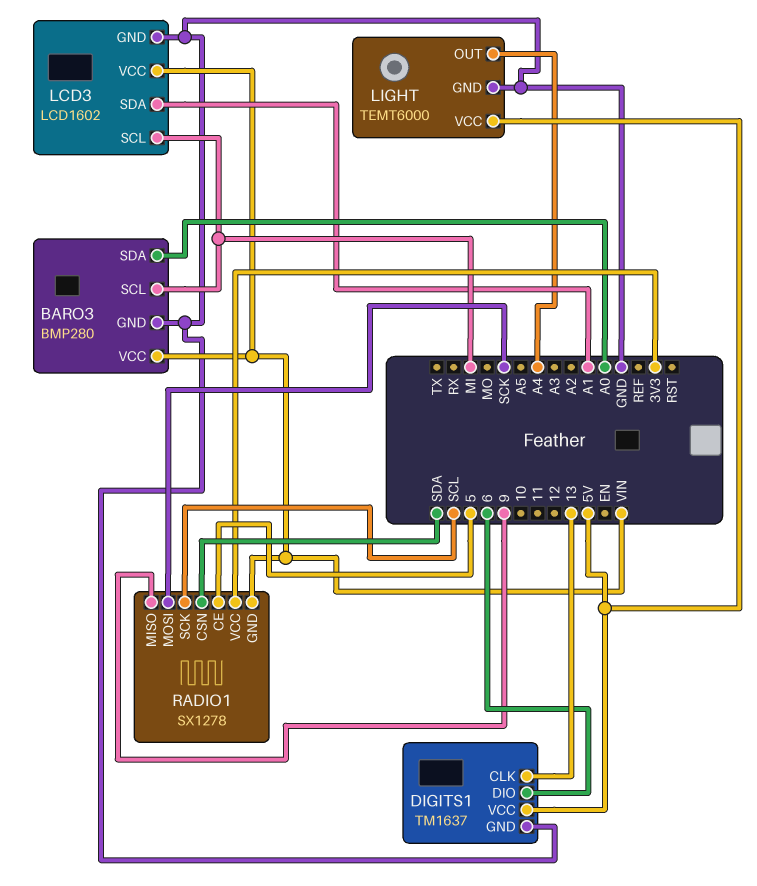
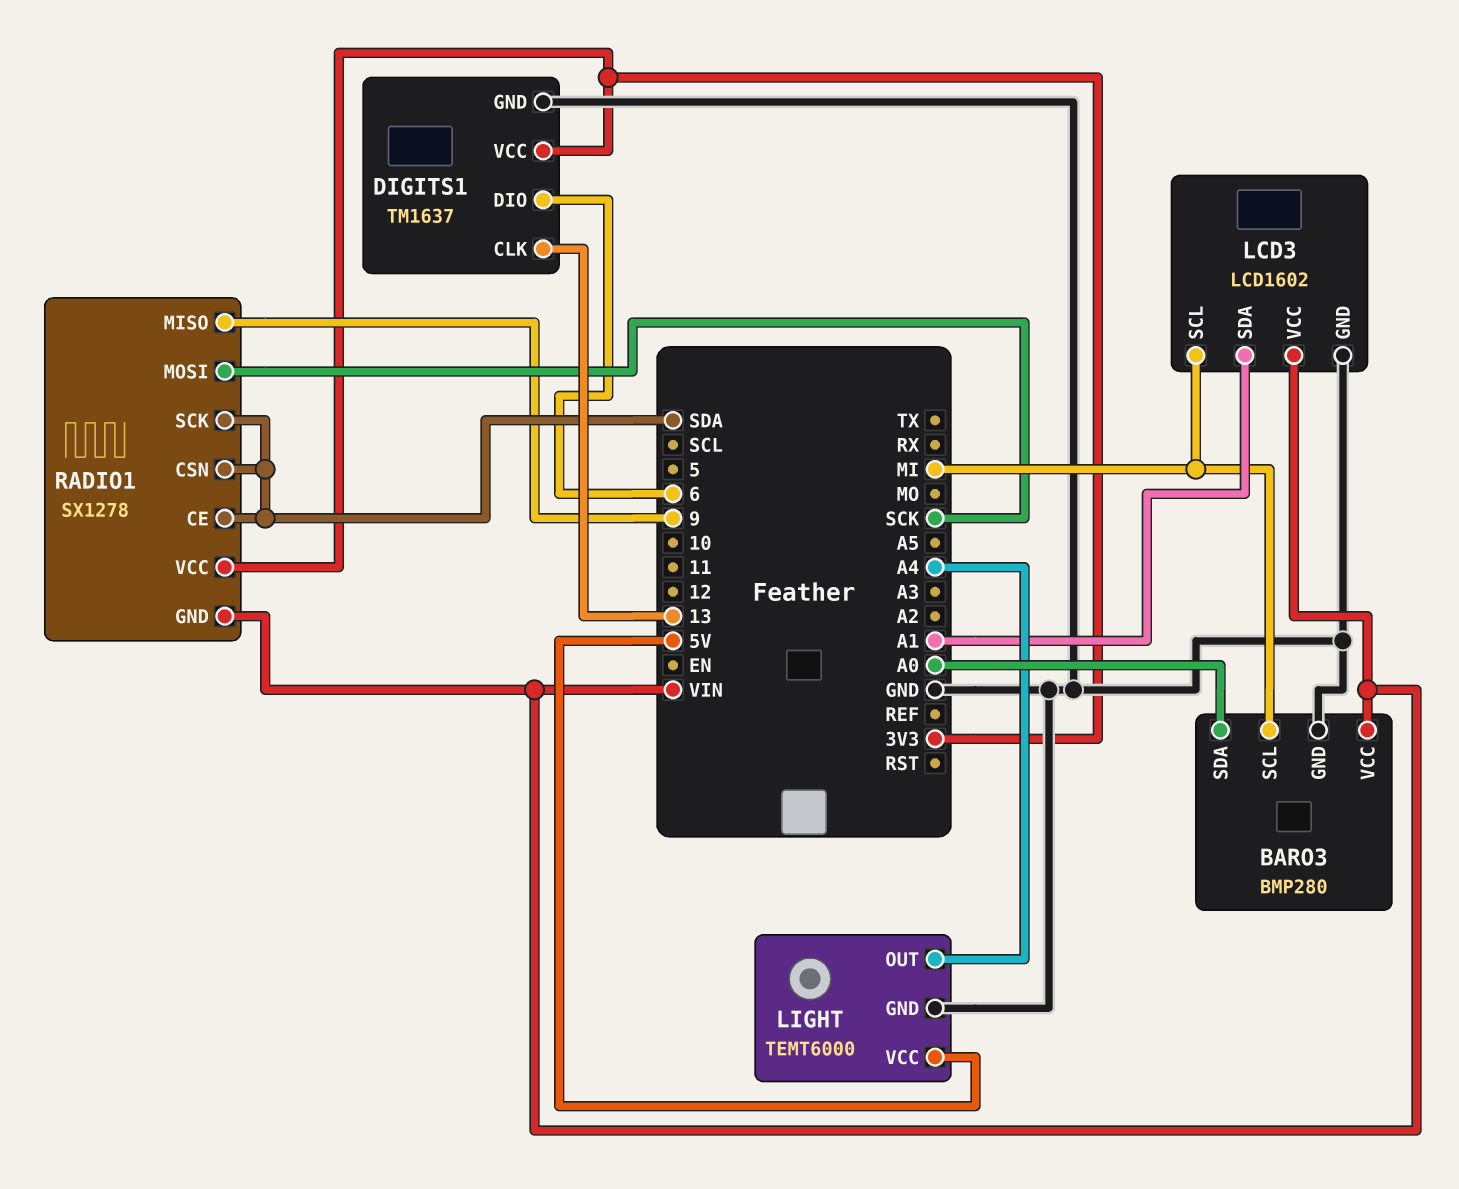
DIGITS1 pin VCC: 5V -> 3V3
RADIO1 pin CE: 5 -> SDA
RADIO1 pin SCK: SCL -> SDA

